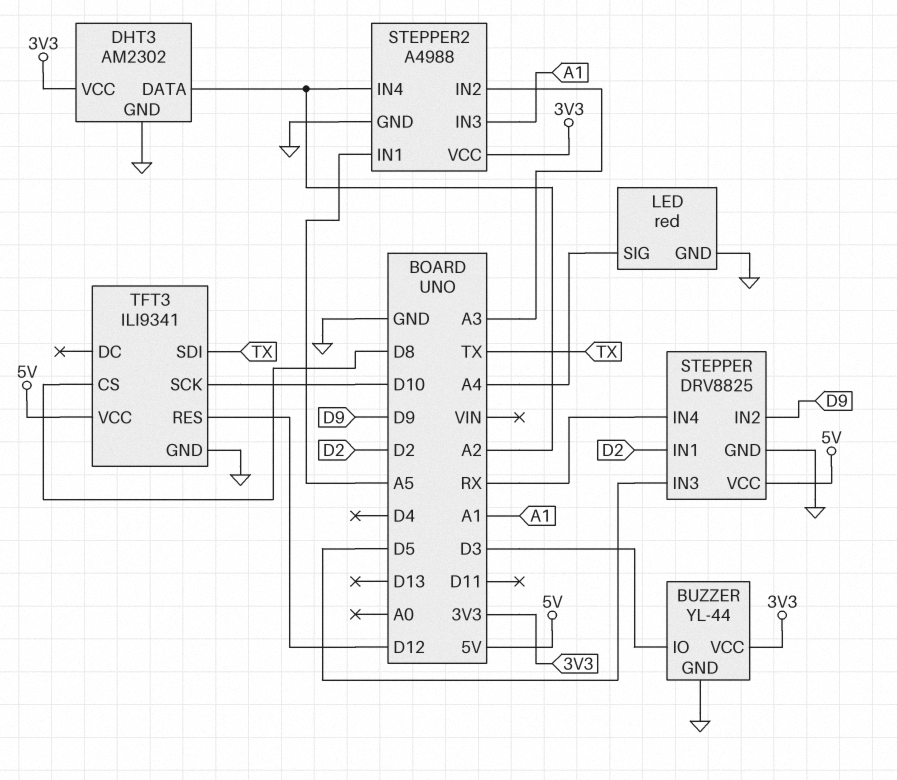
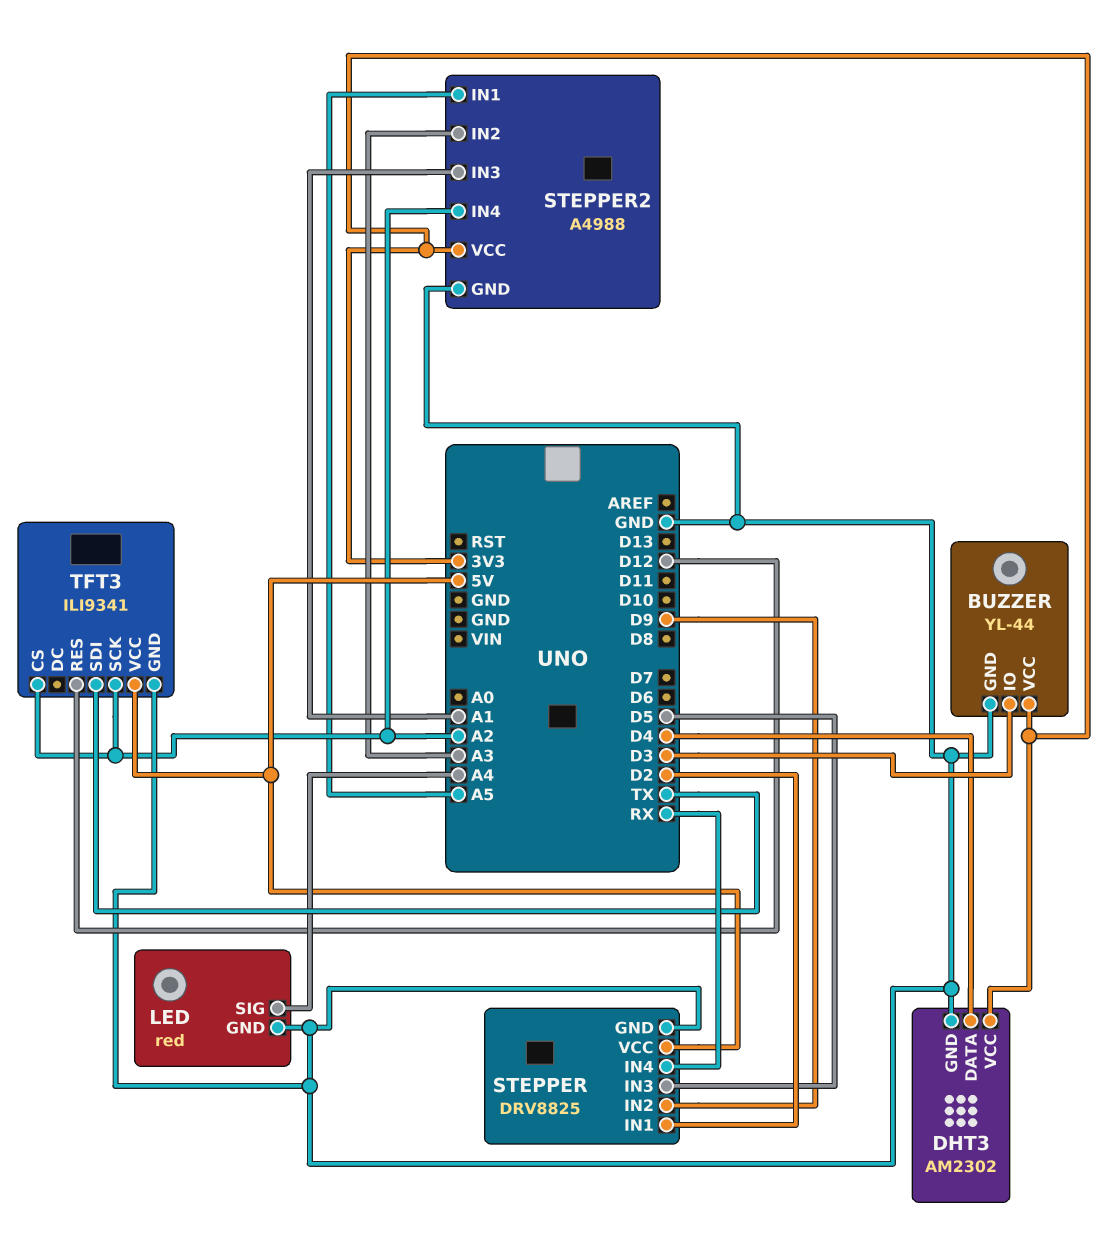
DHT3 pin DATA: A2 -> D4
TFT3 pin CS: D8 -> A2
TFT3 pin SCK: D10 -> A2

